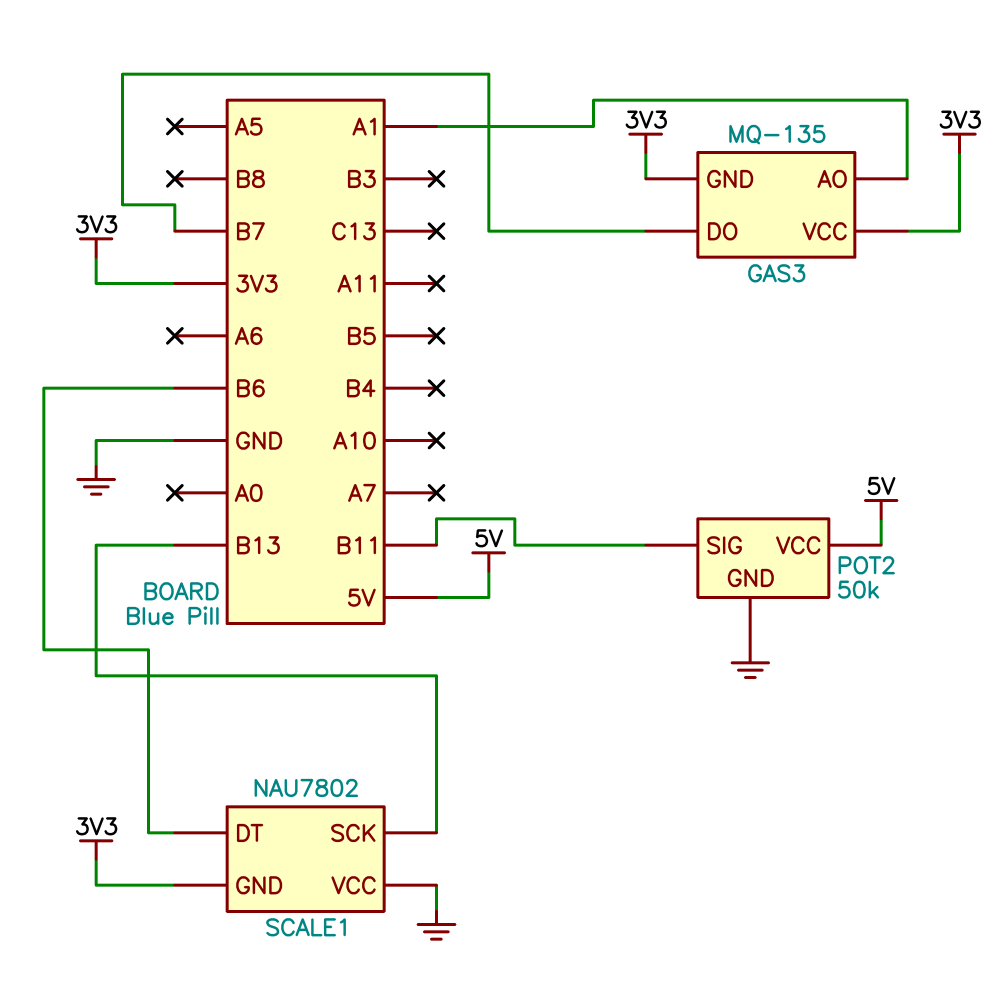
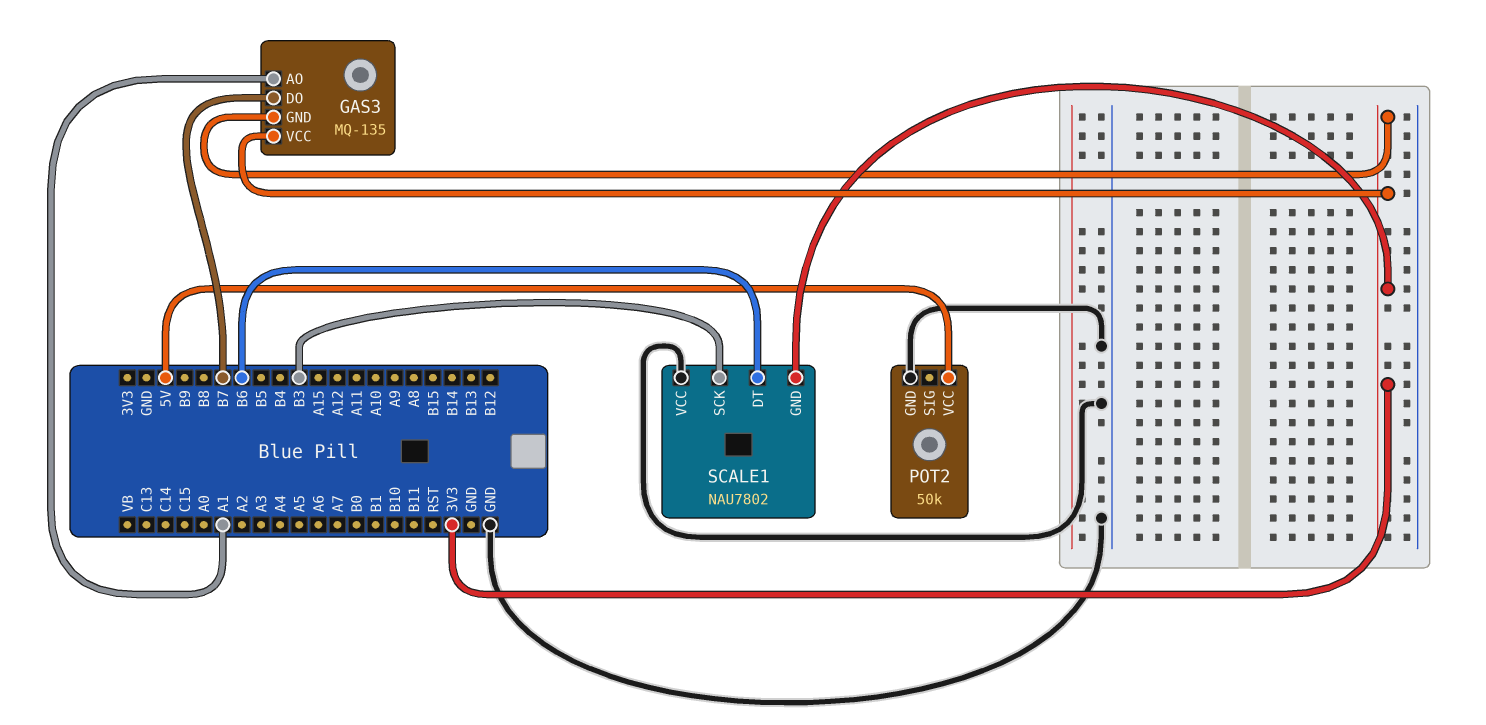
POT2 pin SIG: B11 -> none
SCALE1 pin SCK: B13 -> B3

